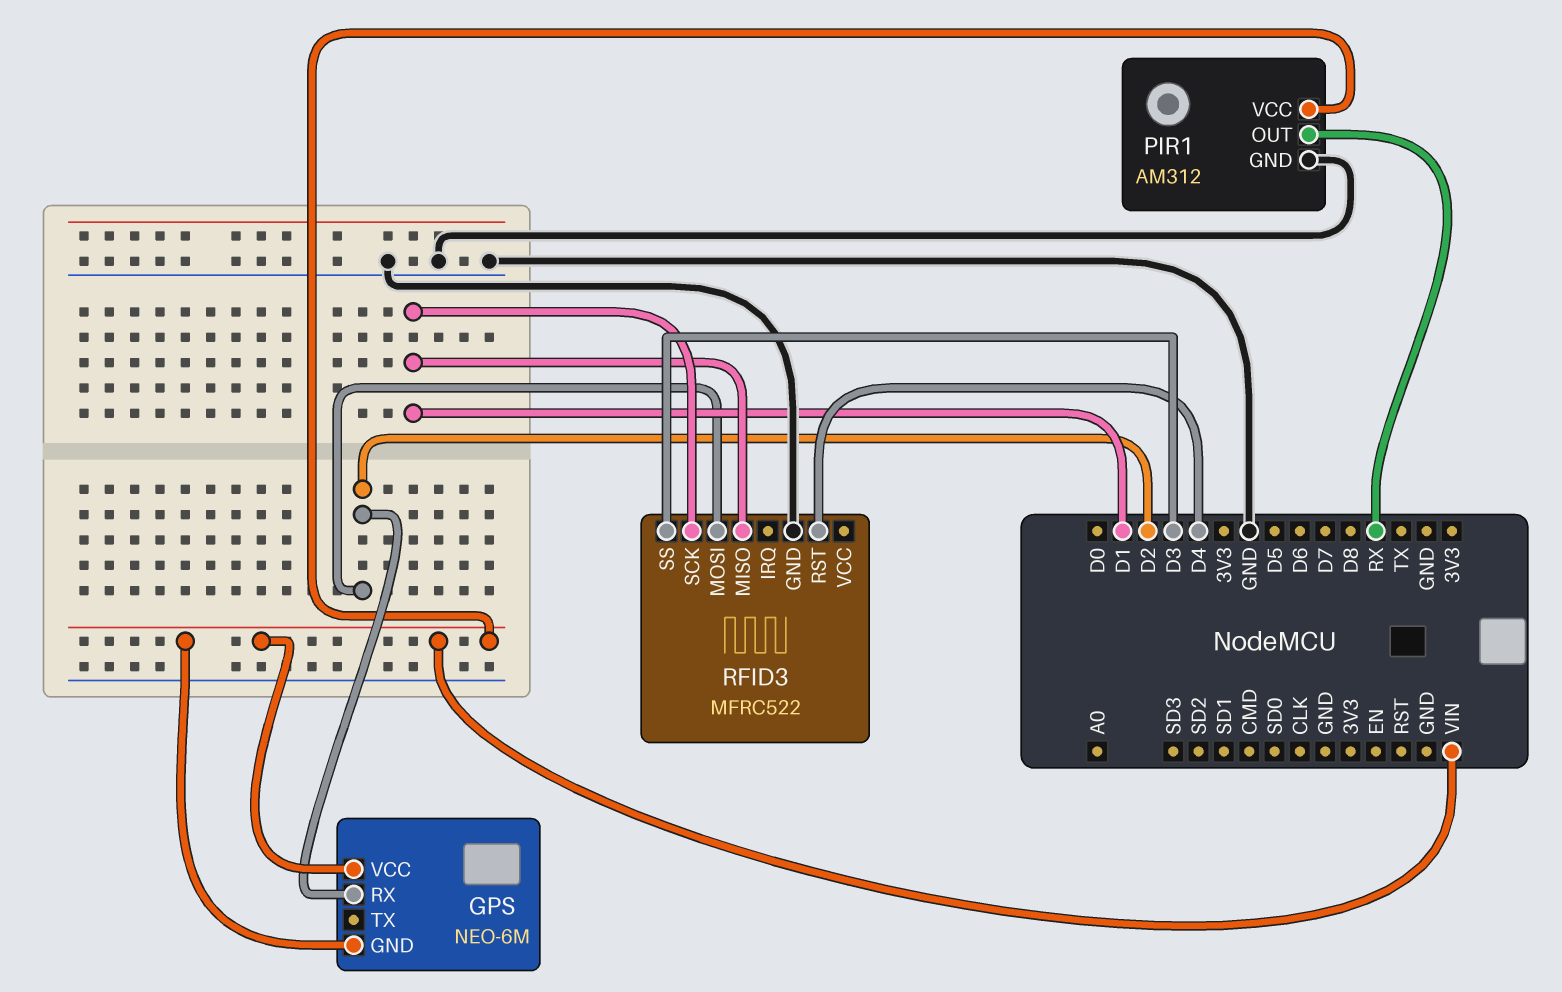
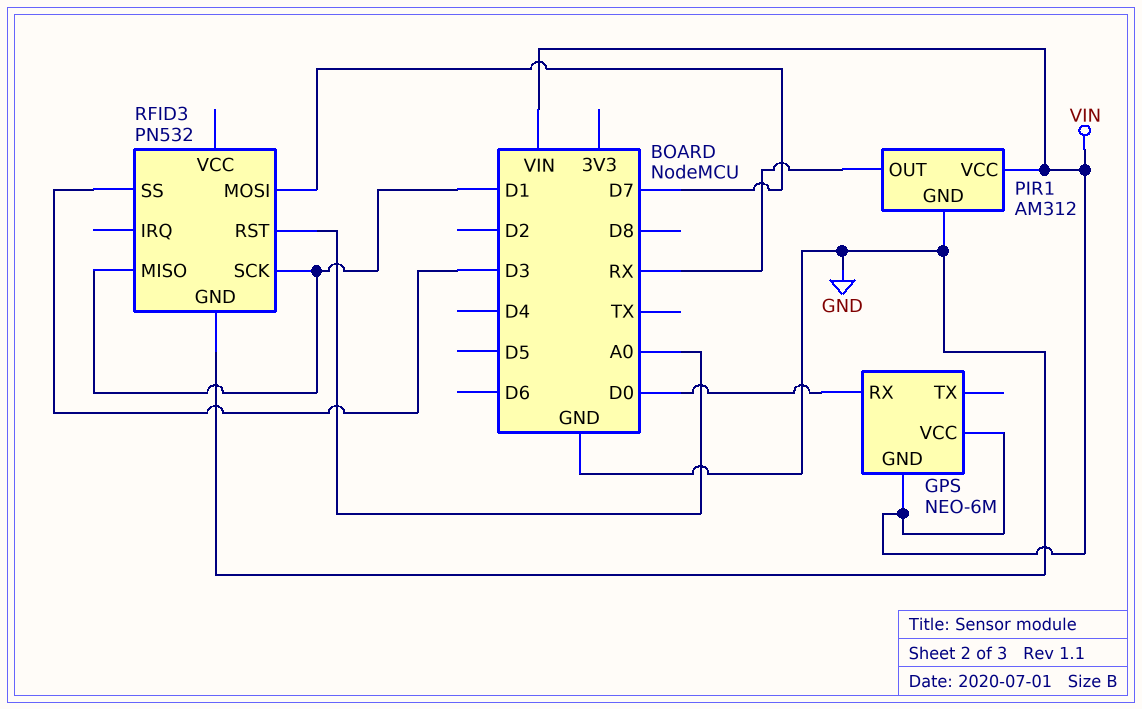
GPS pin RX: D2 -> D0
RFID3: MFRC522 -> PN532
RFID3 pin MOSI: D2 -> D7
RFID3 pin RST: D4 -> A0

